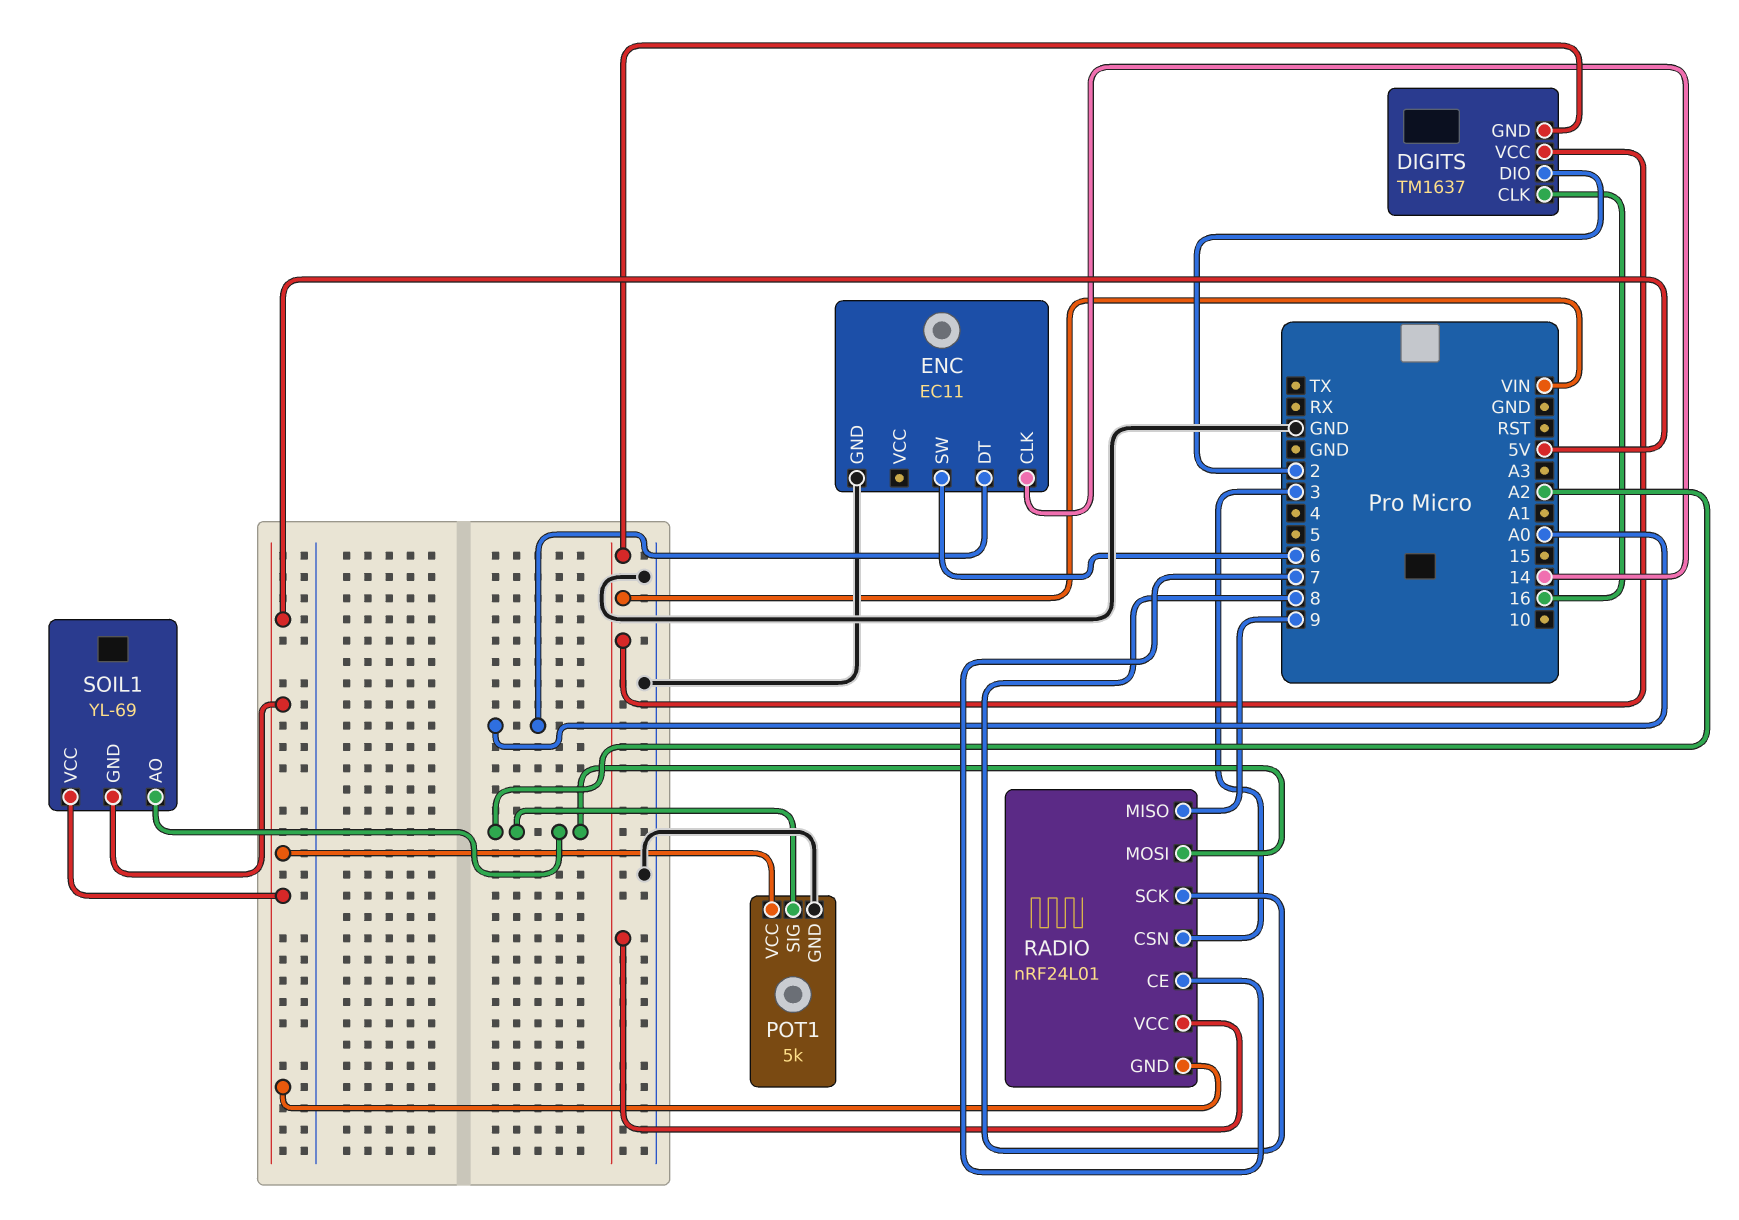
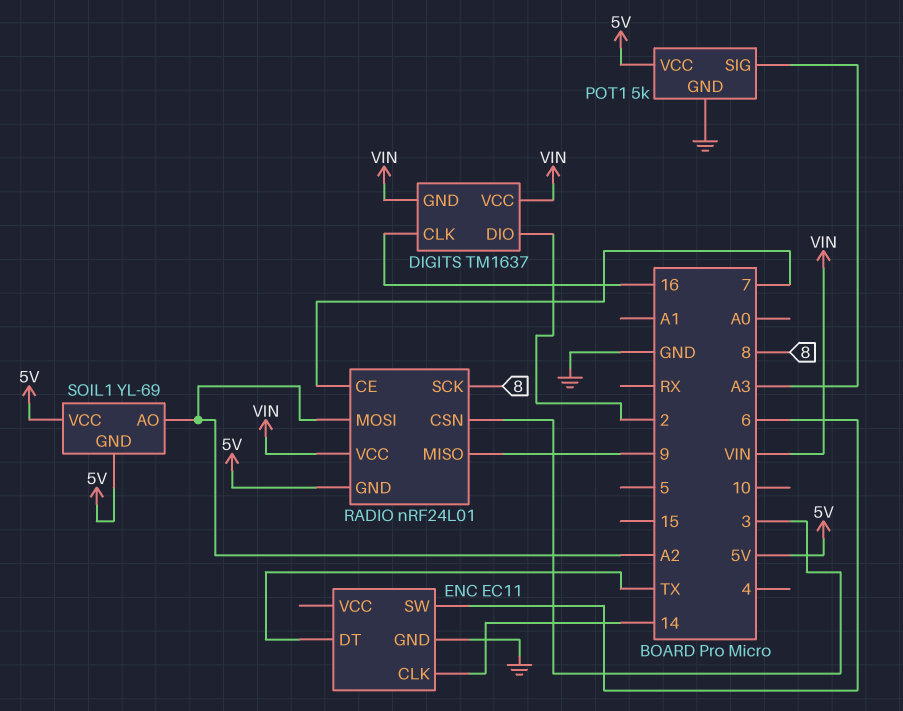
ENC pin DT: A0 -> TX
POT1 pin SIG: A2 -> A3

